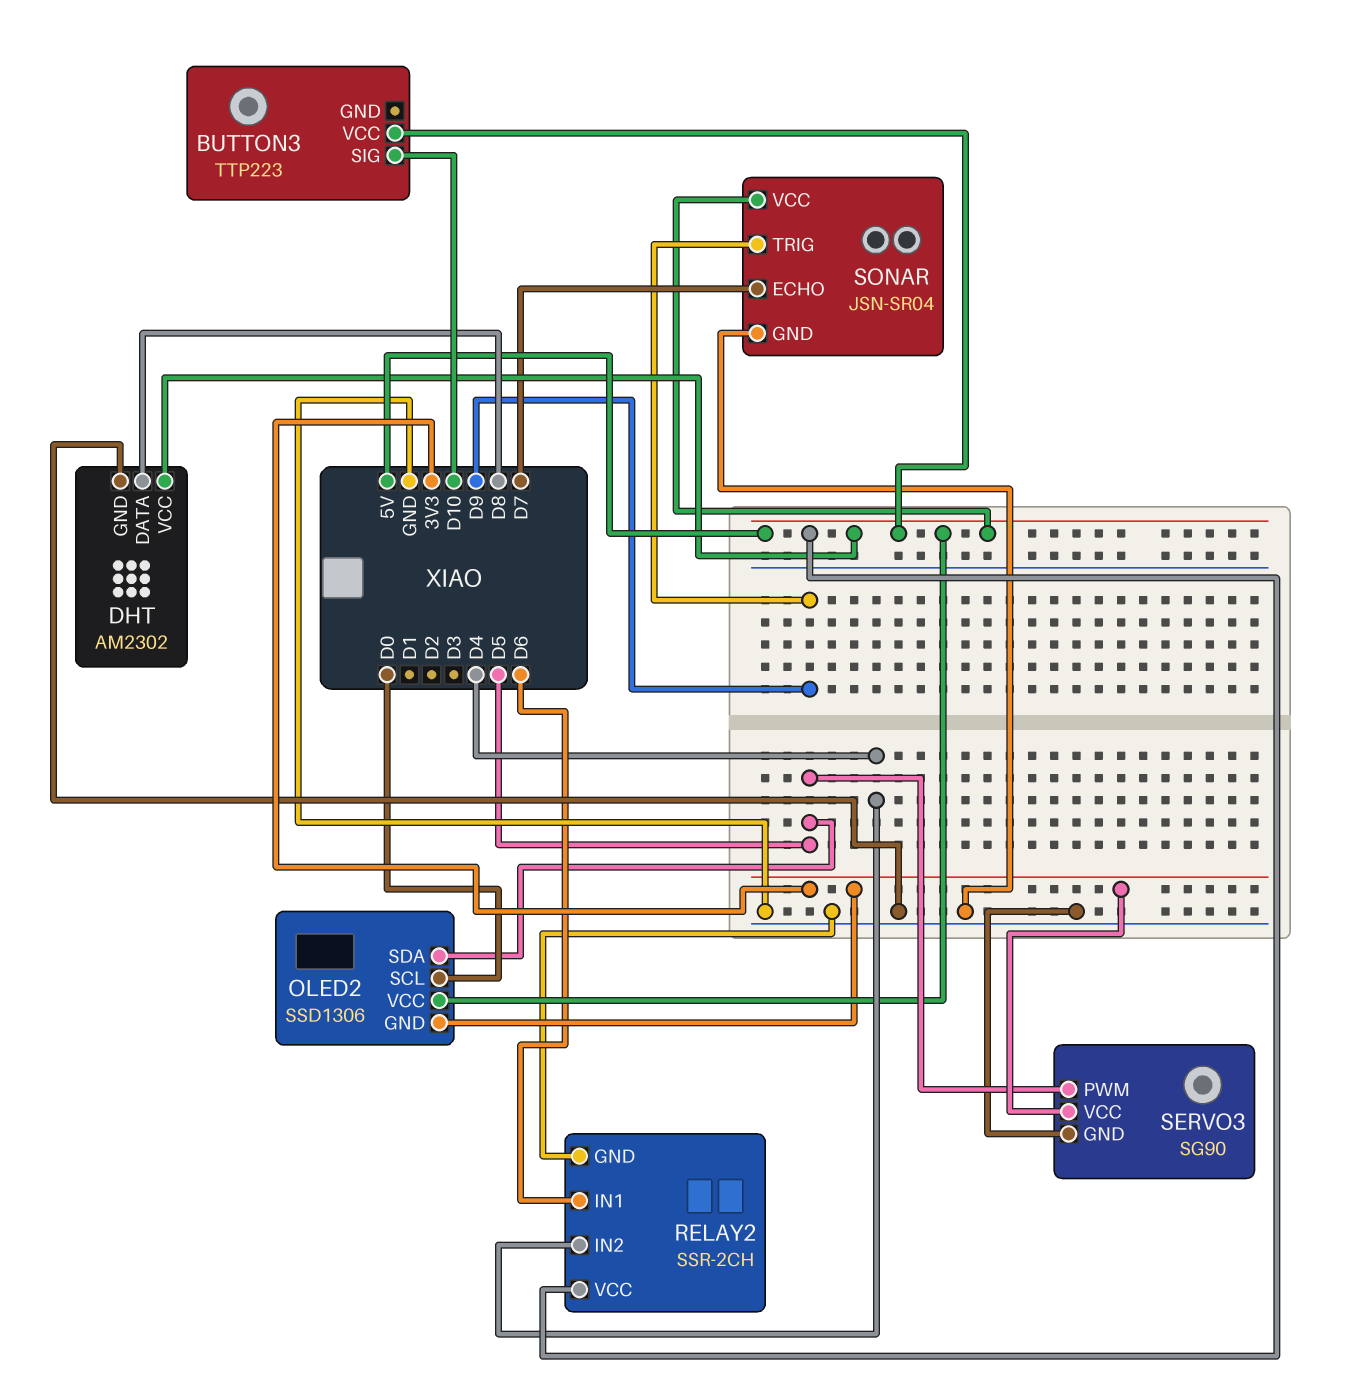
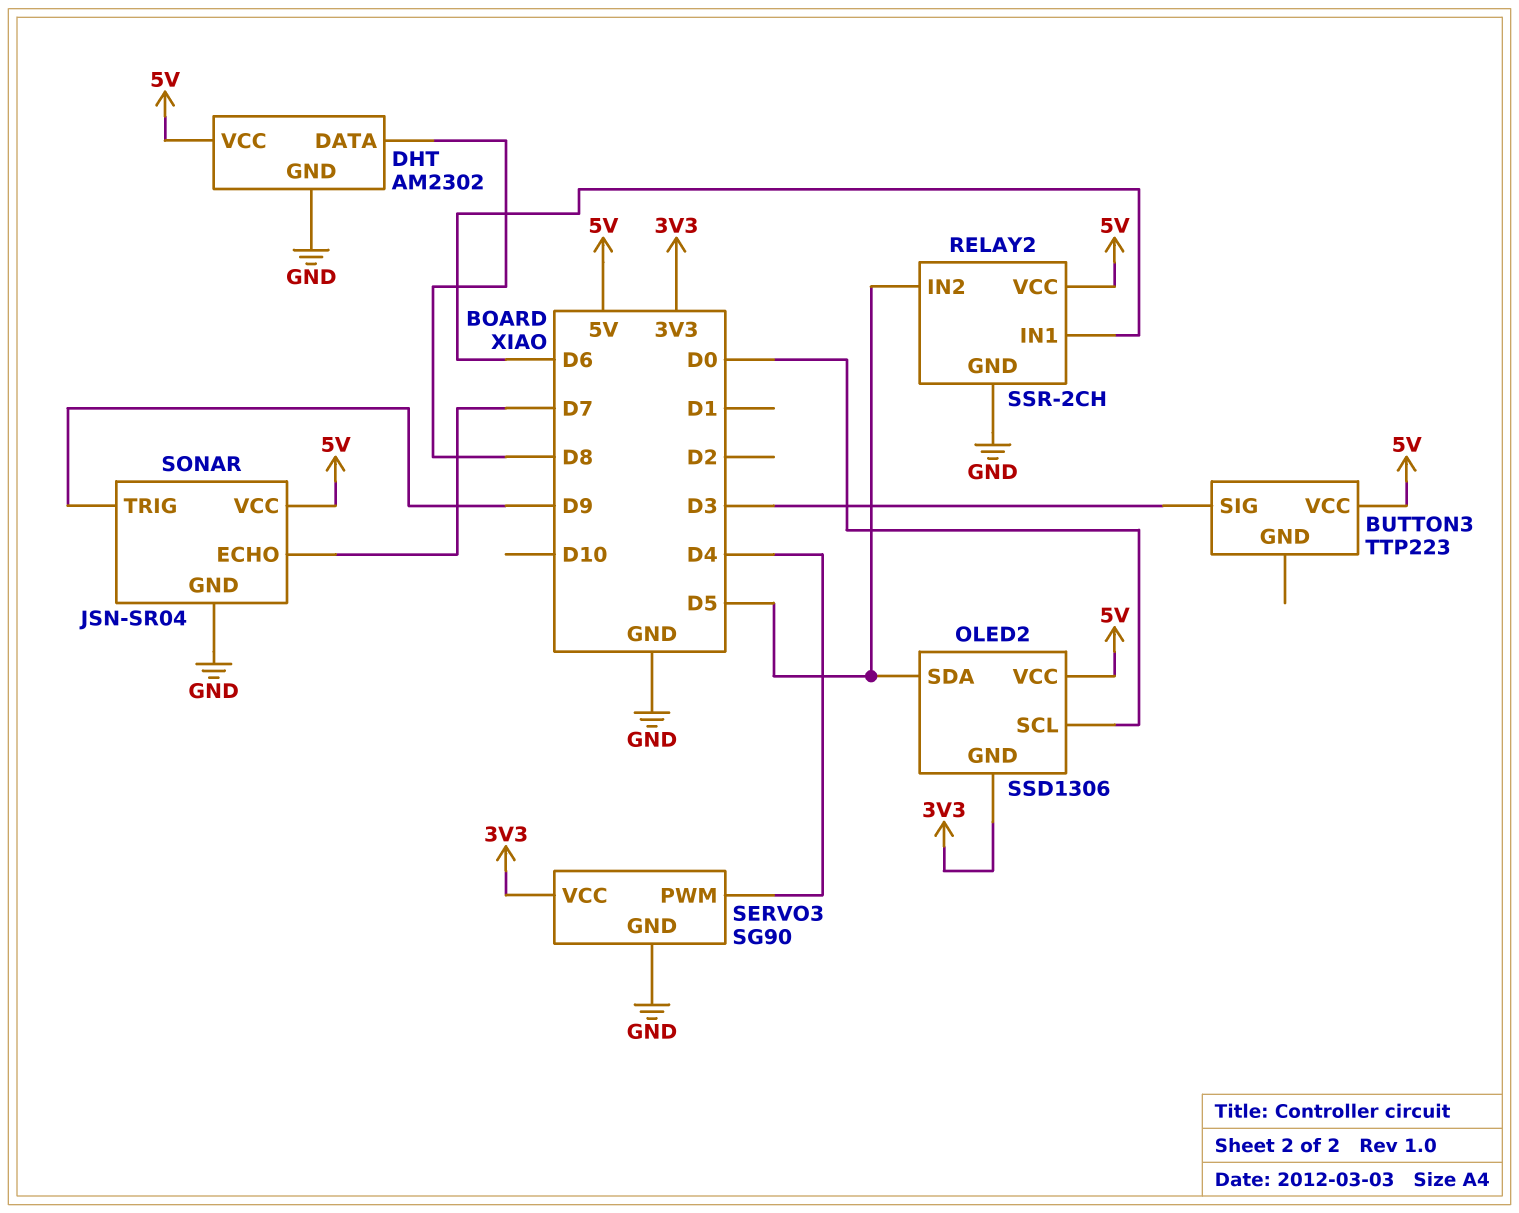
BUTTON3 pin SIG: D10 -> D3
RELAY2 pin IN2: D4 -> D5
SERVO3 pin PWM: D5 -> D4

